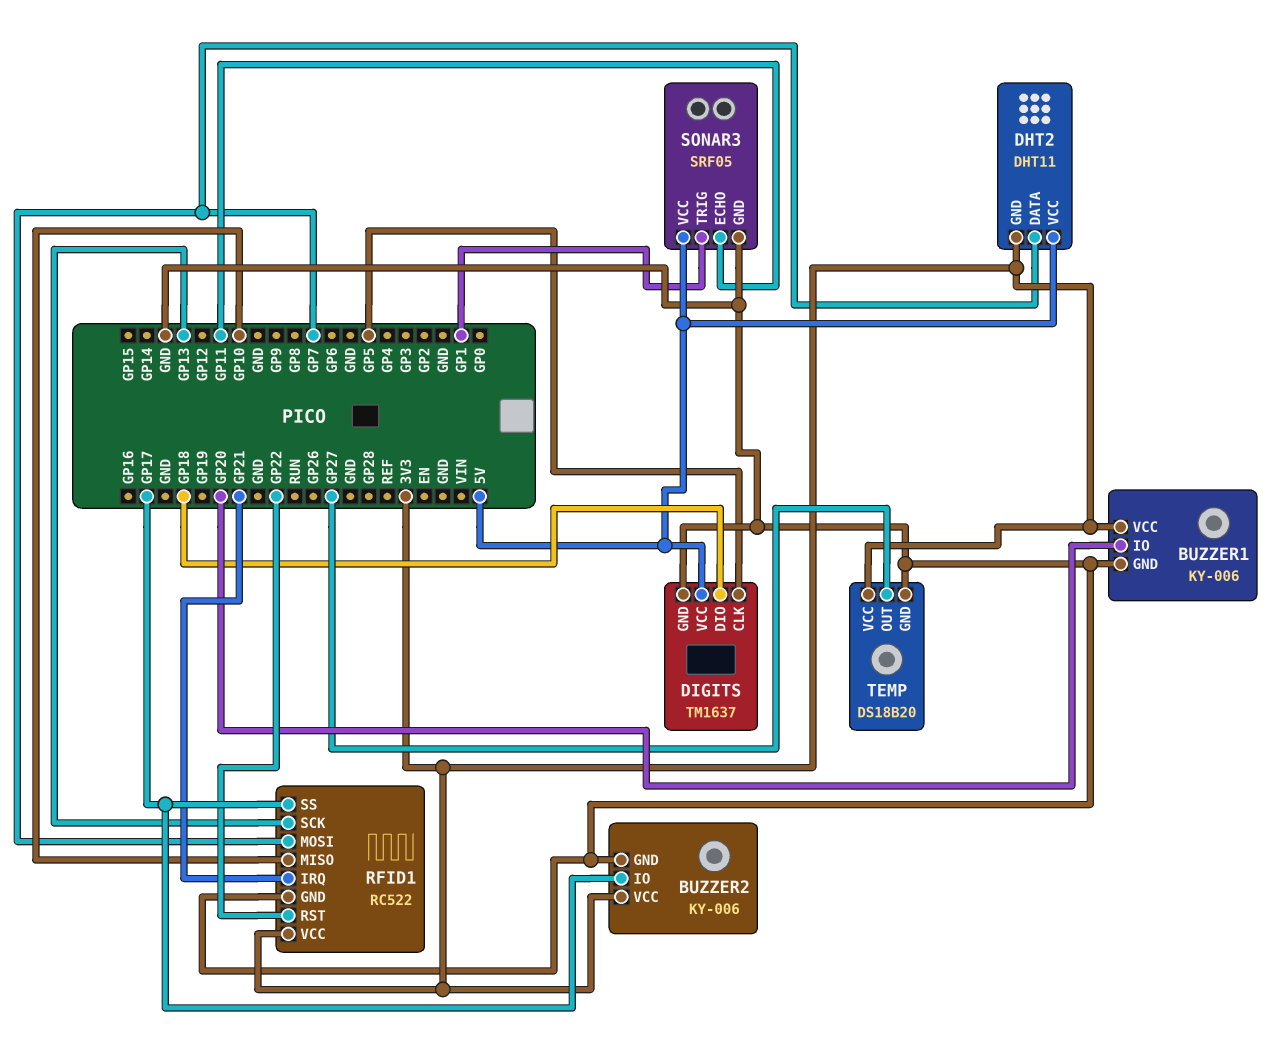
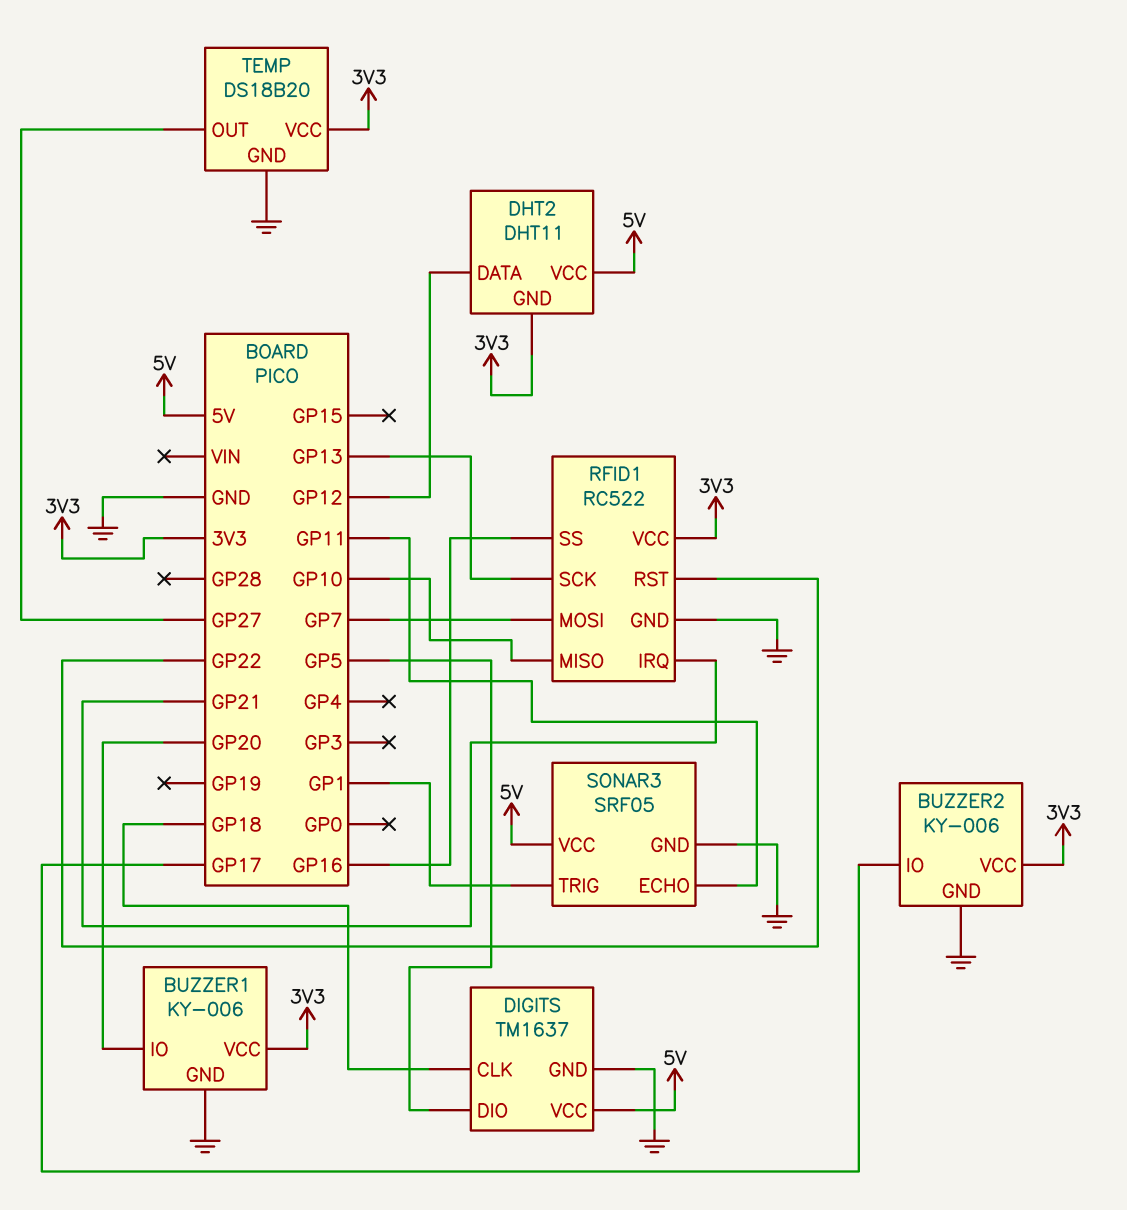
DHT2 pin DATA: GP7 -> GP12
DIGITS pin CLK: GP5 -> GP18
DIGITS pin DIO: GP18 -> GP5
RFID1 pin SS: GP17 -> GP16

